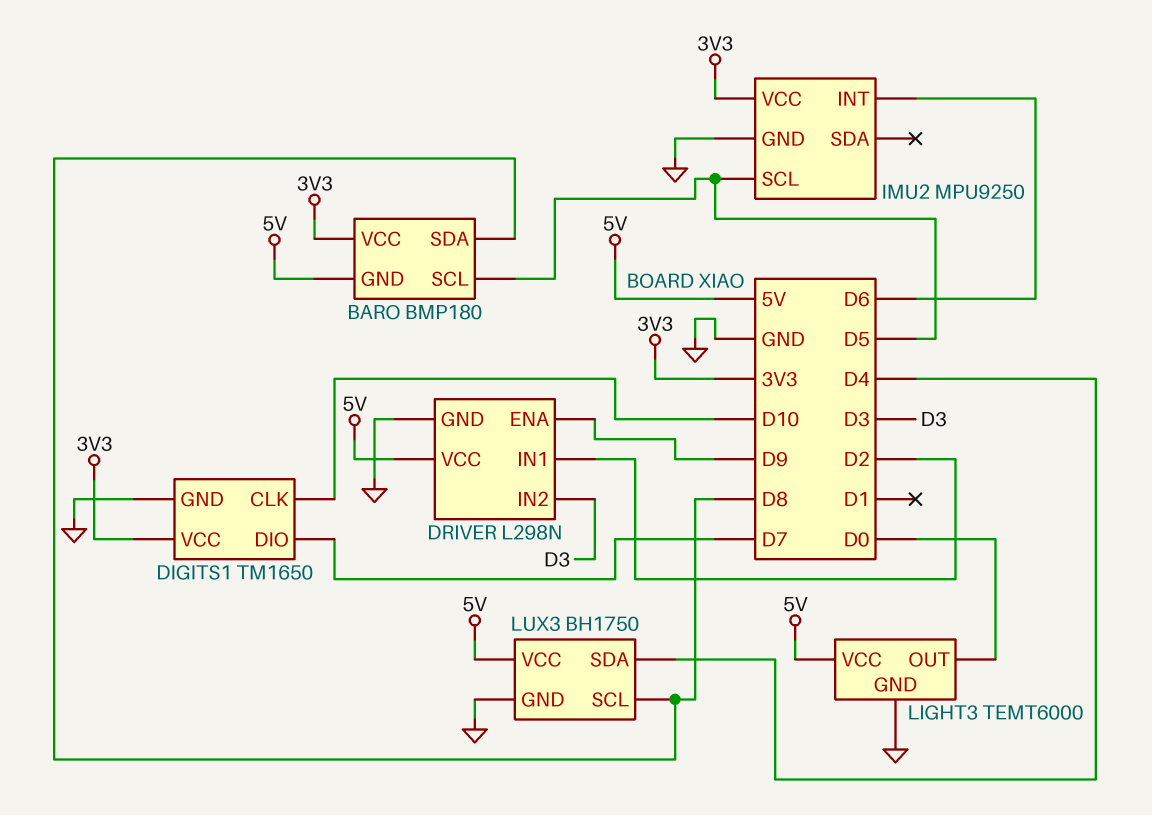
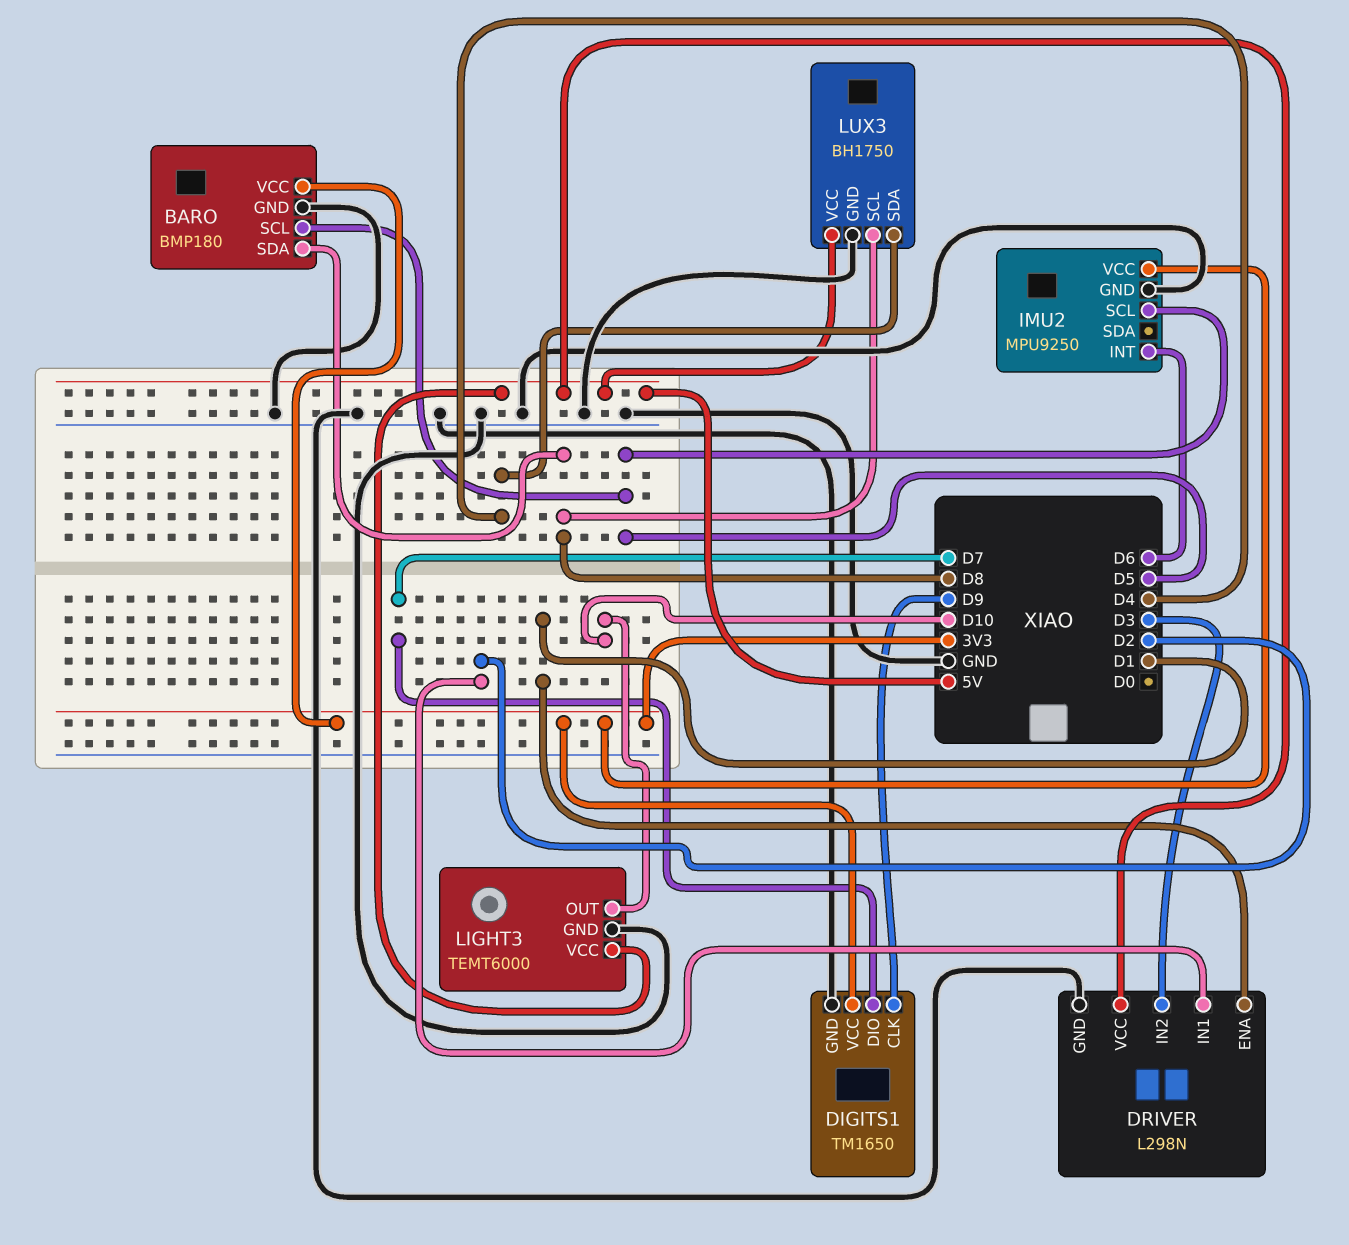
BARO pin GND: 5V -> GND
DIGITS1 pin CLK: D10 -> D9
DRIVER pin ENA: D9 -> D1
LIGHT3 pin OUT: D0 -> D10

